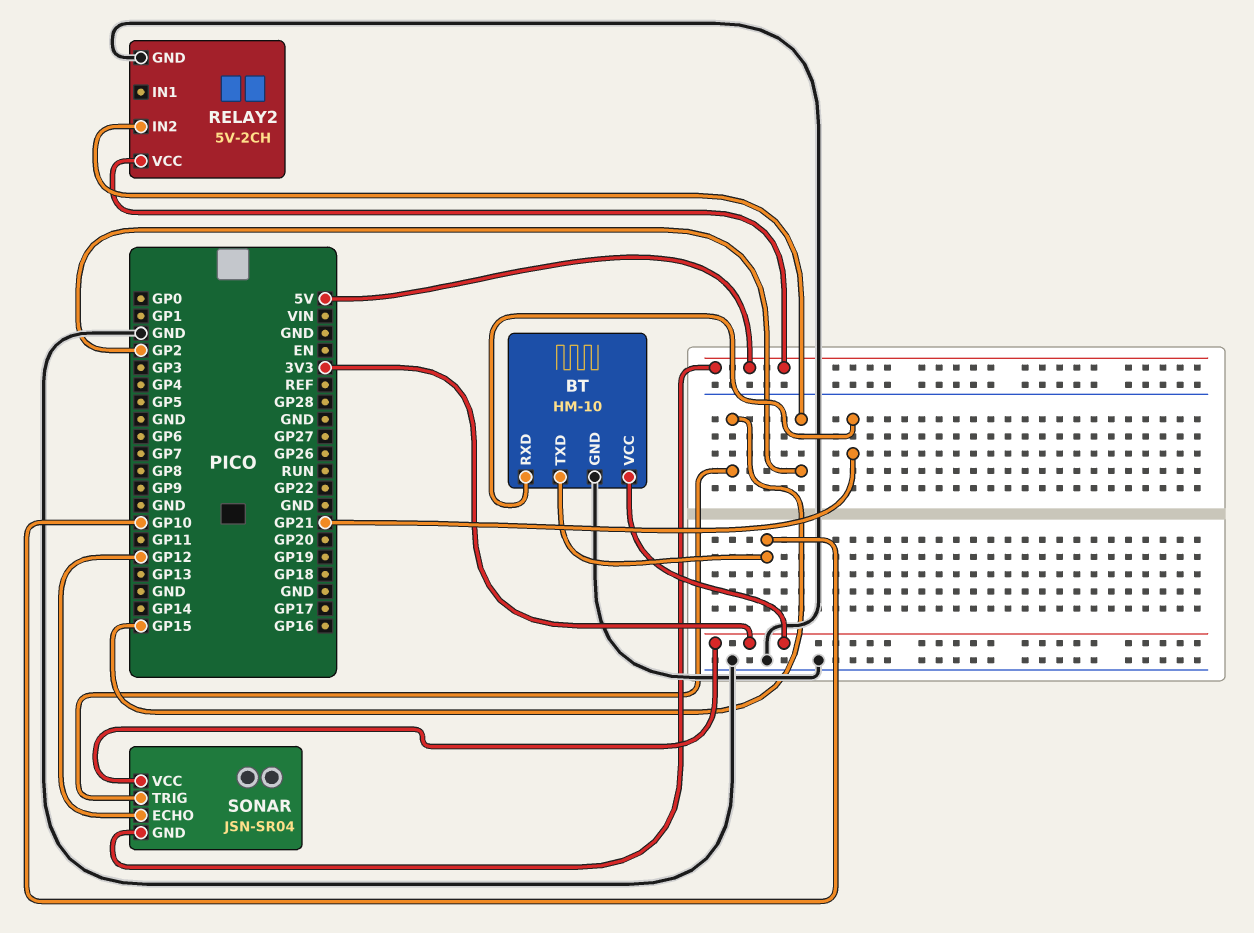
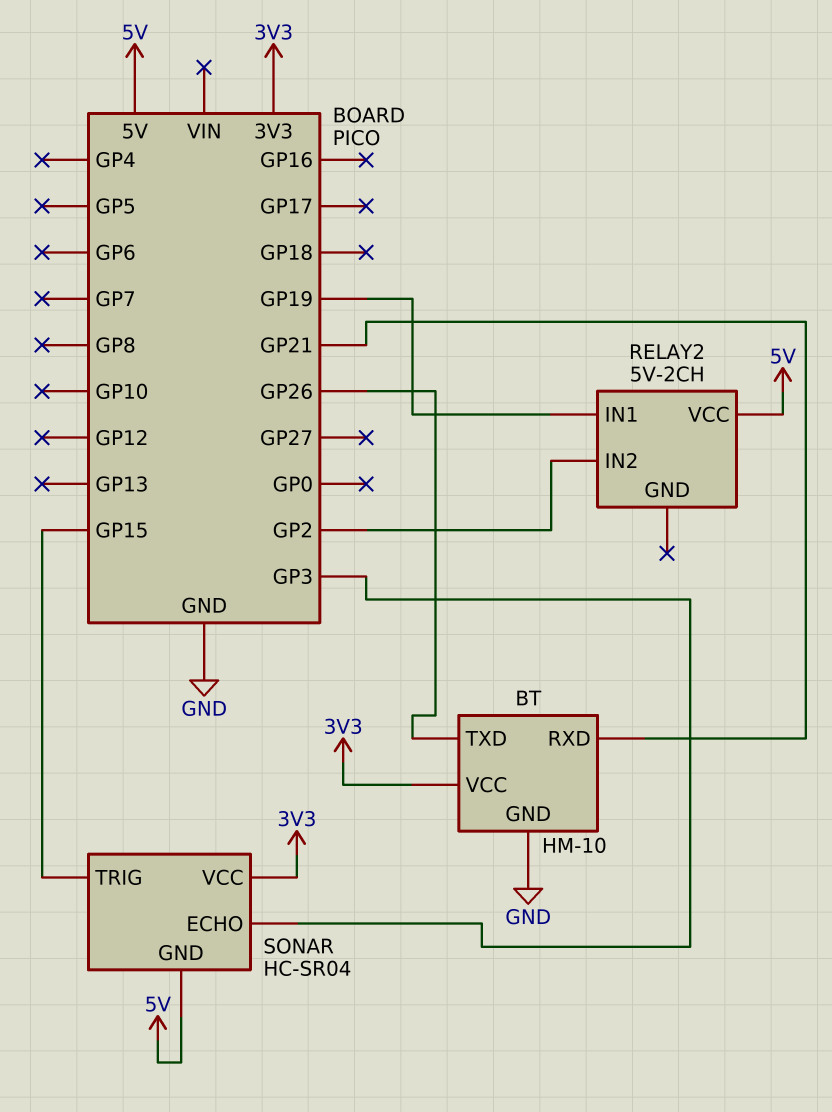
BT pin TXD: GP10 -> GP26
RELAY2 pin GND: GND -> none
RELAY2 pin IN1: none -> GP19
SONAR: JSN-SR04 -> HC-SR04
SONAR pin ECHO: GP12 -> GP3

